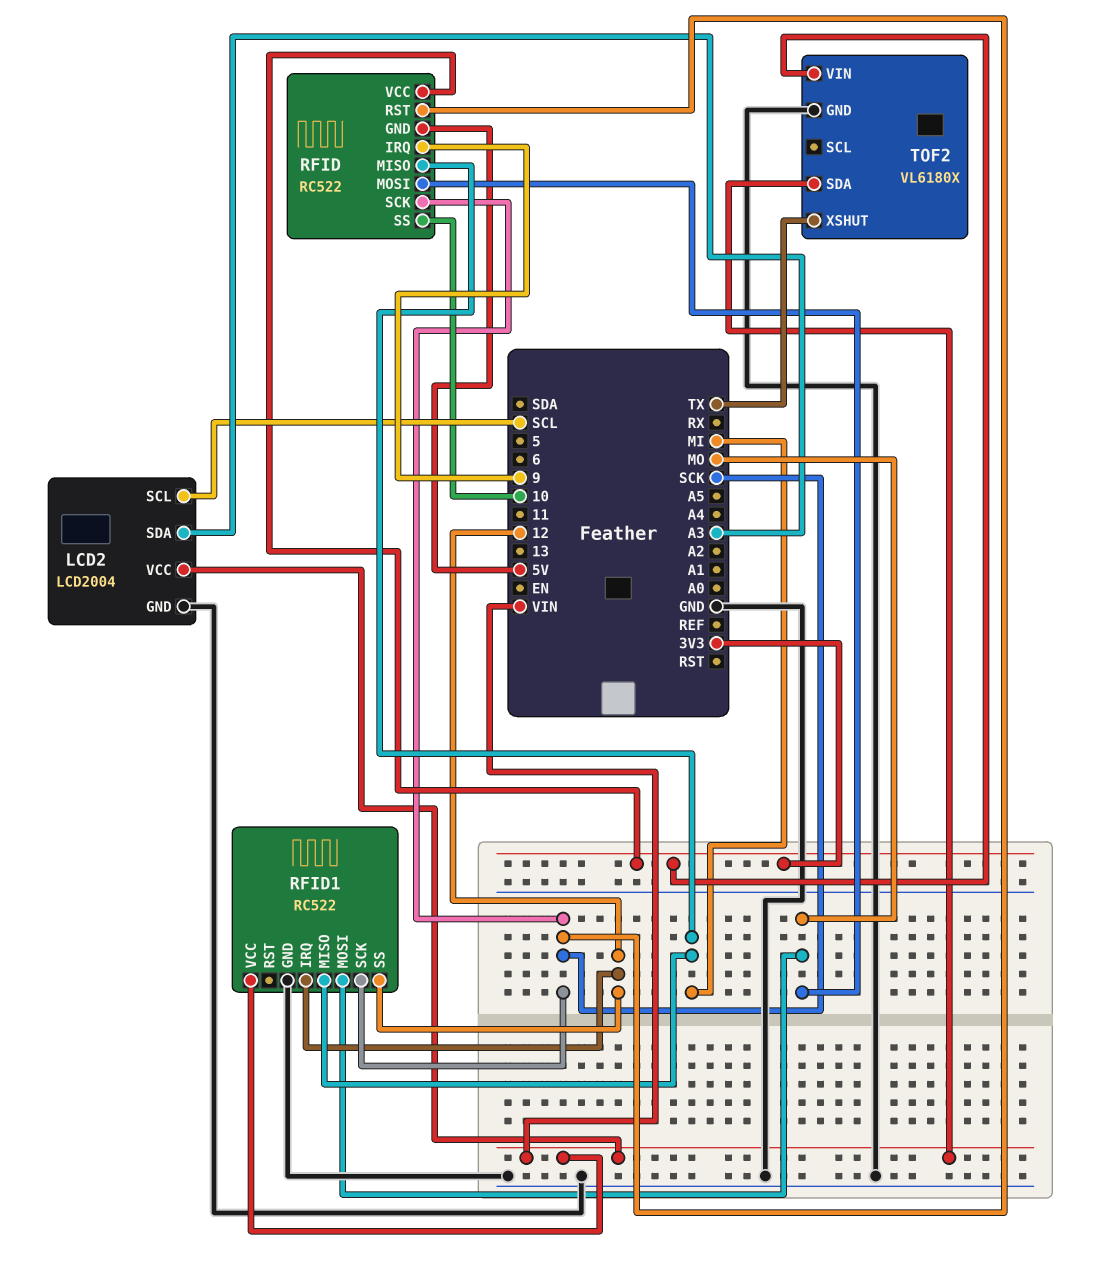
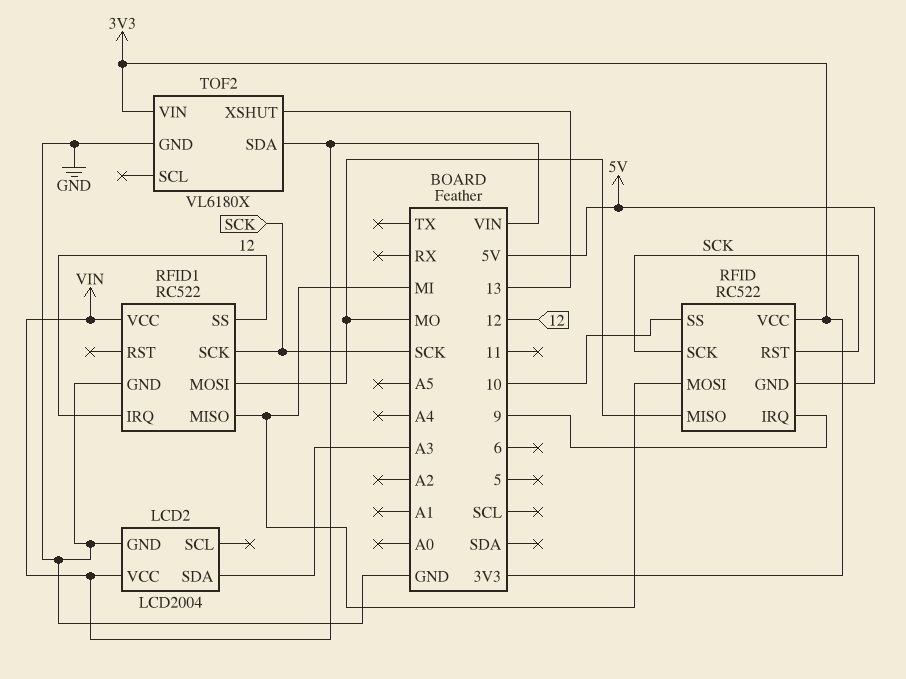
LCD2 pin SCL: SCL -> none
RFID pin MISO: MI -> MO
RFID pin MOSI: MO -> MI
TOF2 pin XSHUT: TX -> 13

